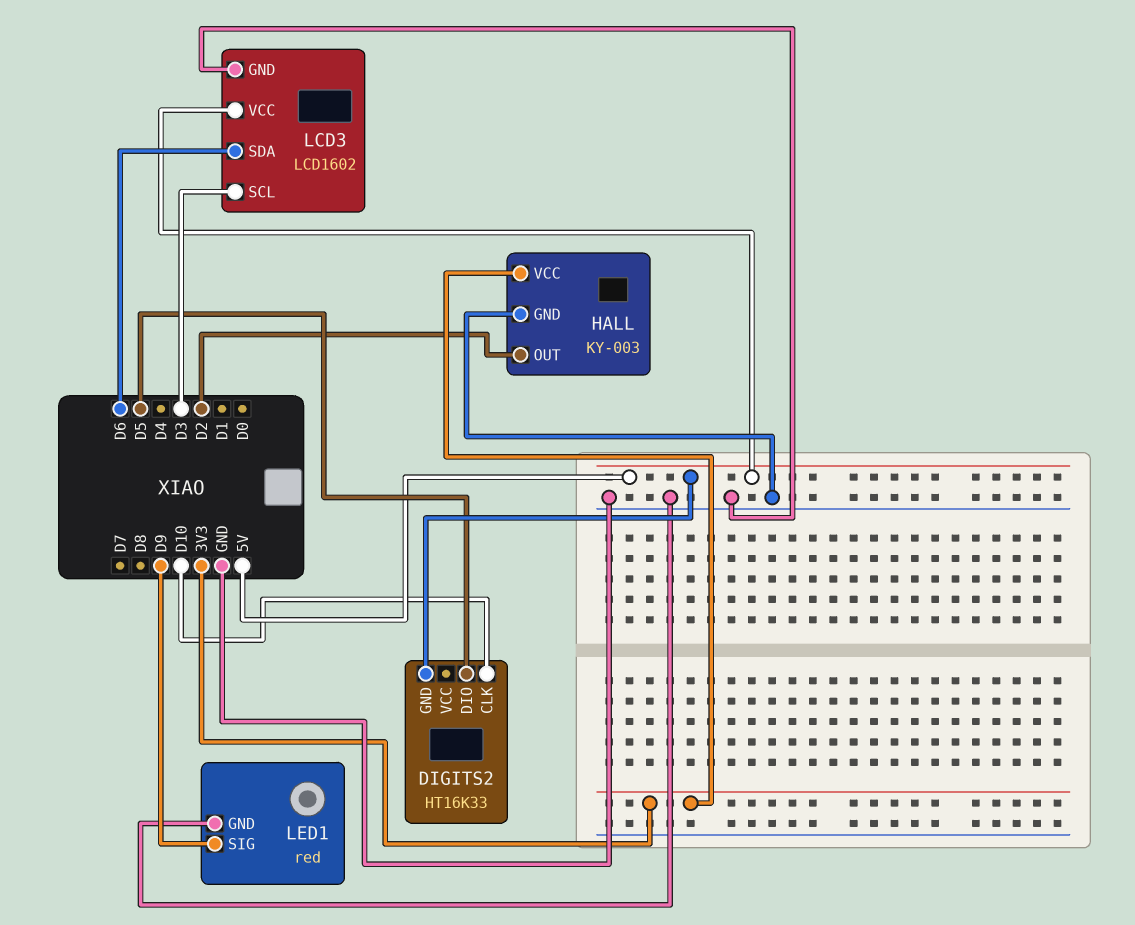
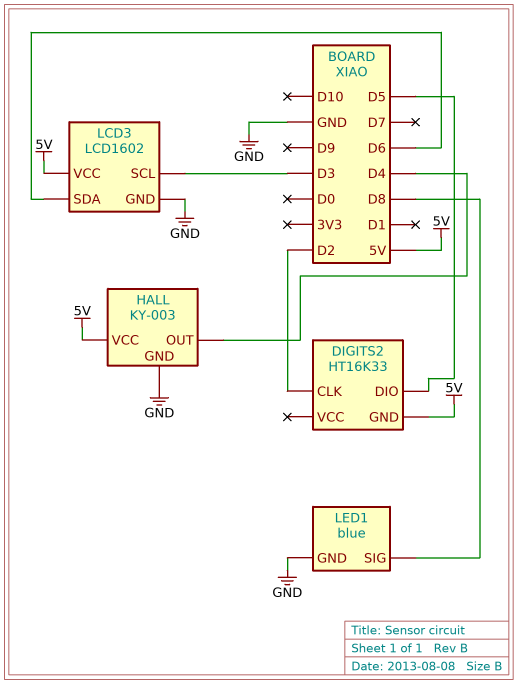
DIGITS2 pin CLK: D10 -> D2
HALL pin OUT: D2 -> D4
HALL pin VCC: 3V3 -> 5V
LED1: red -> blue
LED1 pin SIG: D9 -> D8

